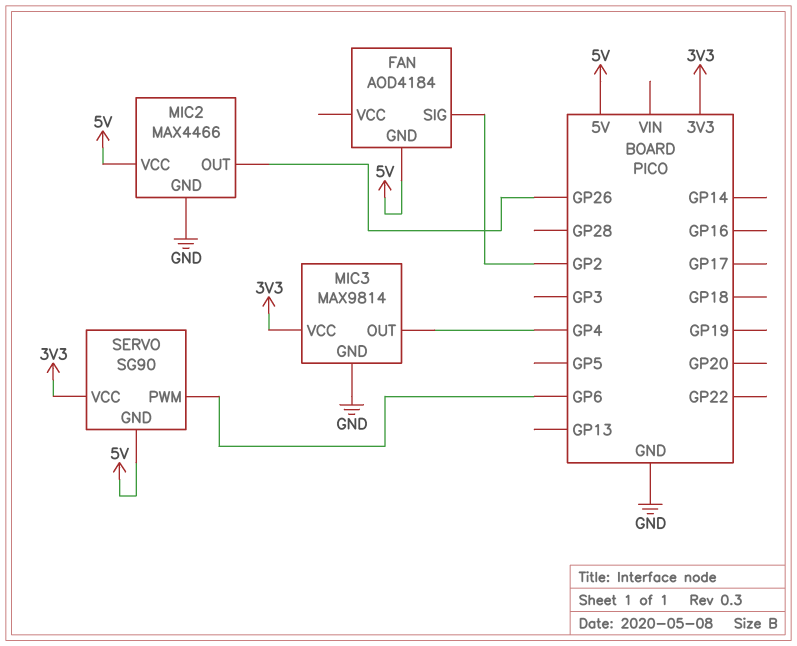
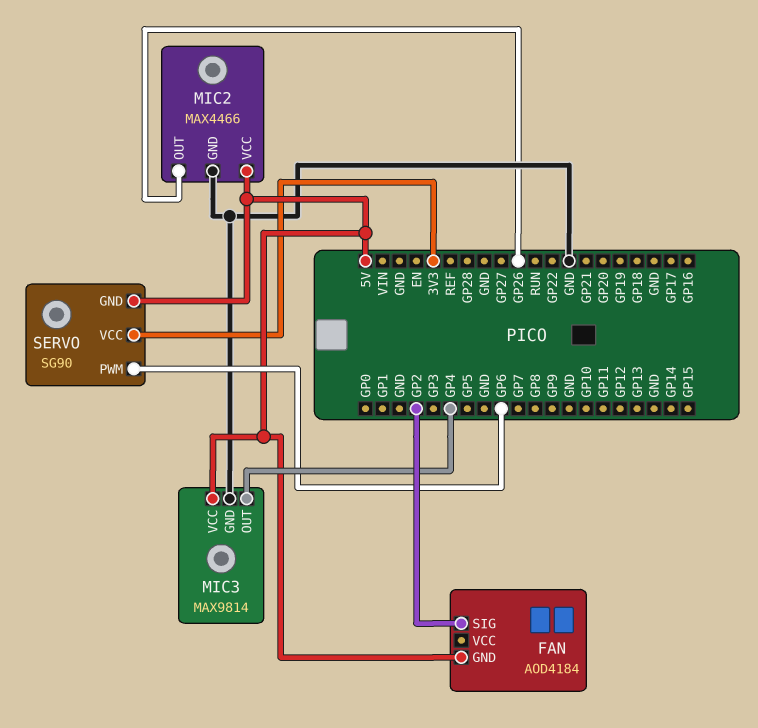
MIC3 pin VCC: 3V3 -> 5V

